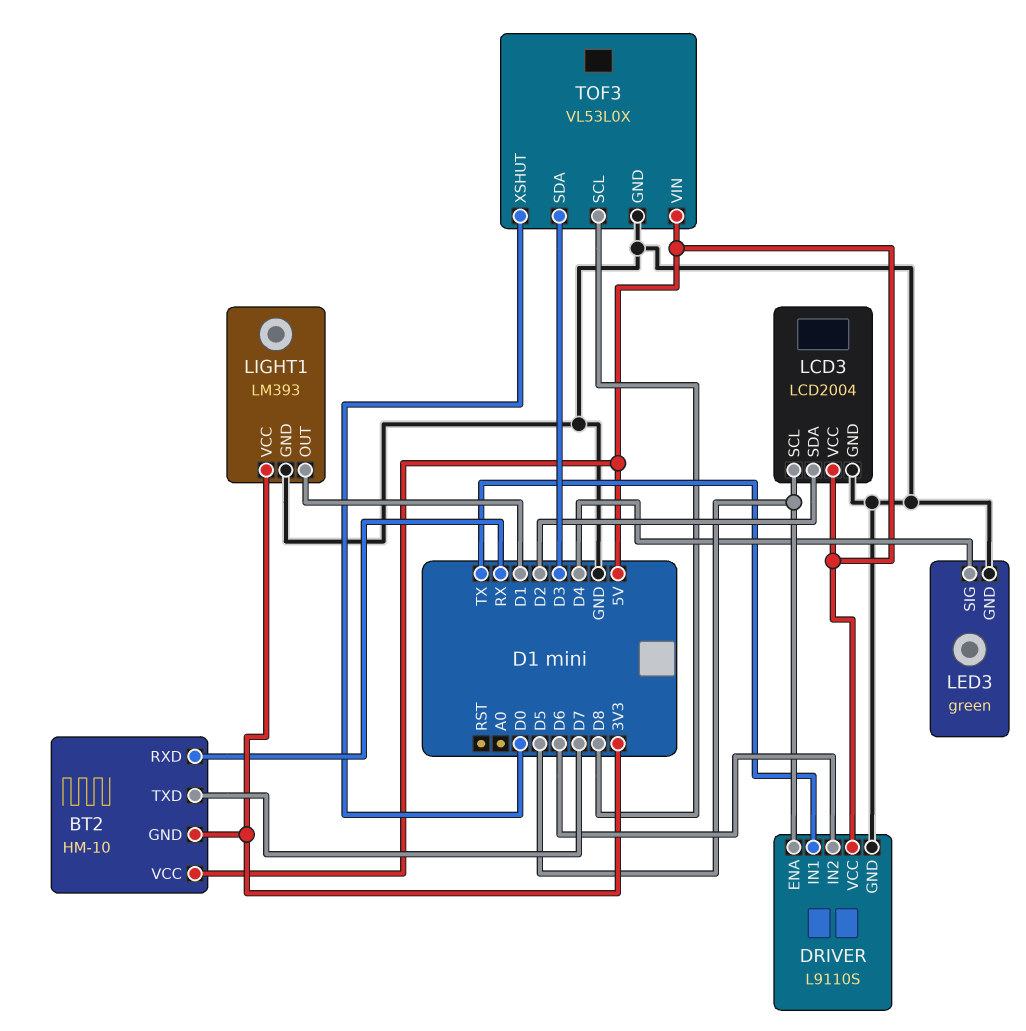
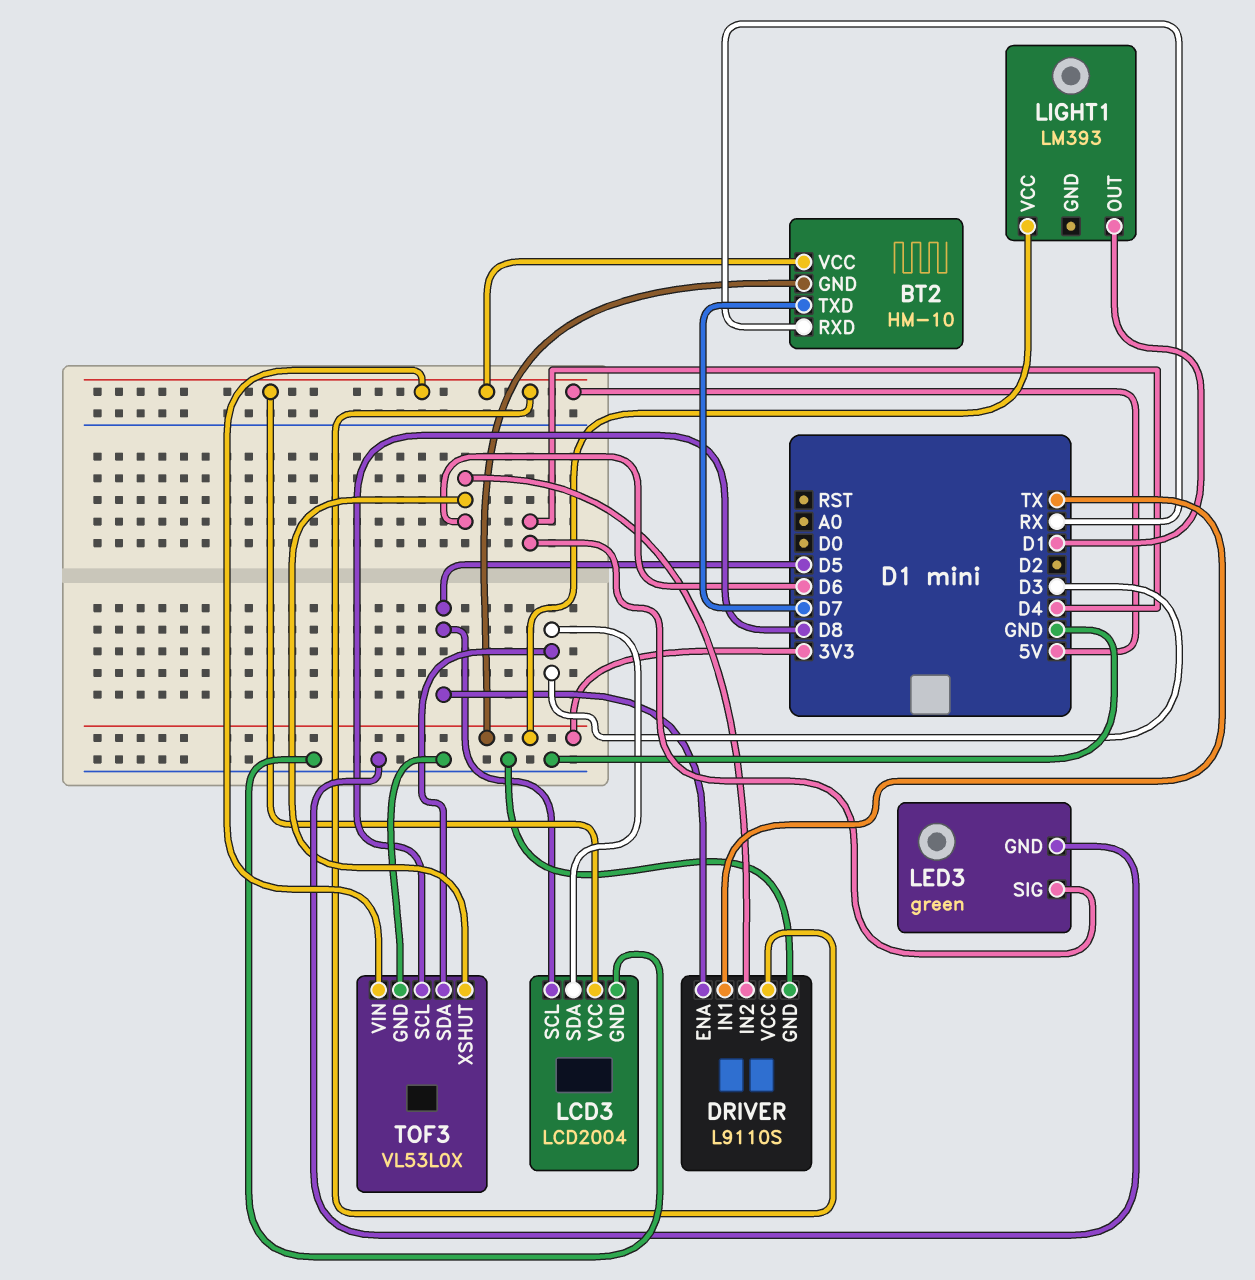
LCD3 pin SDA: D2 -> D3
LIGHT1 pin GND: GND -> none
TOF3 pin XSHUT: D0 -> D6

